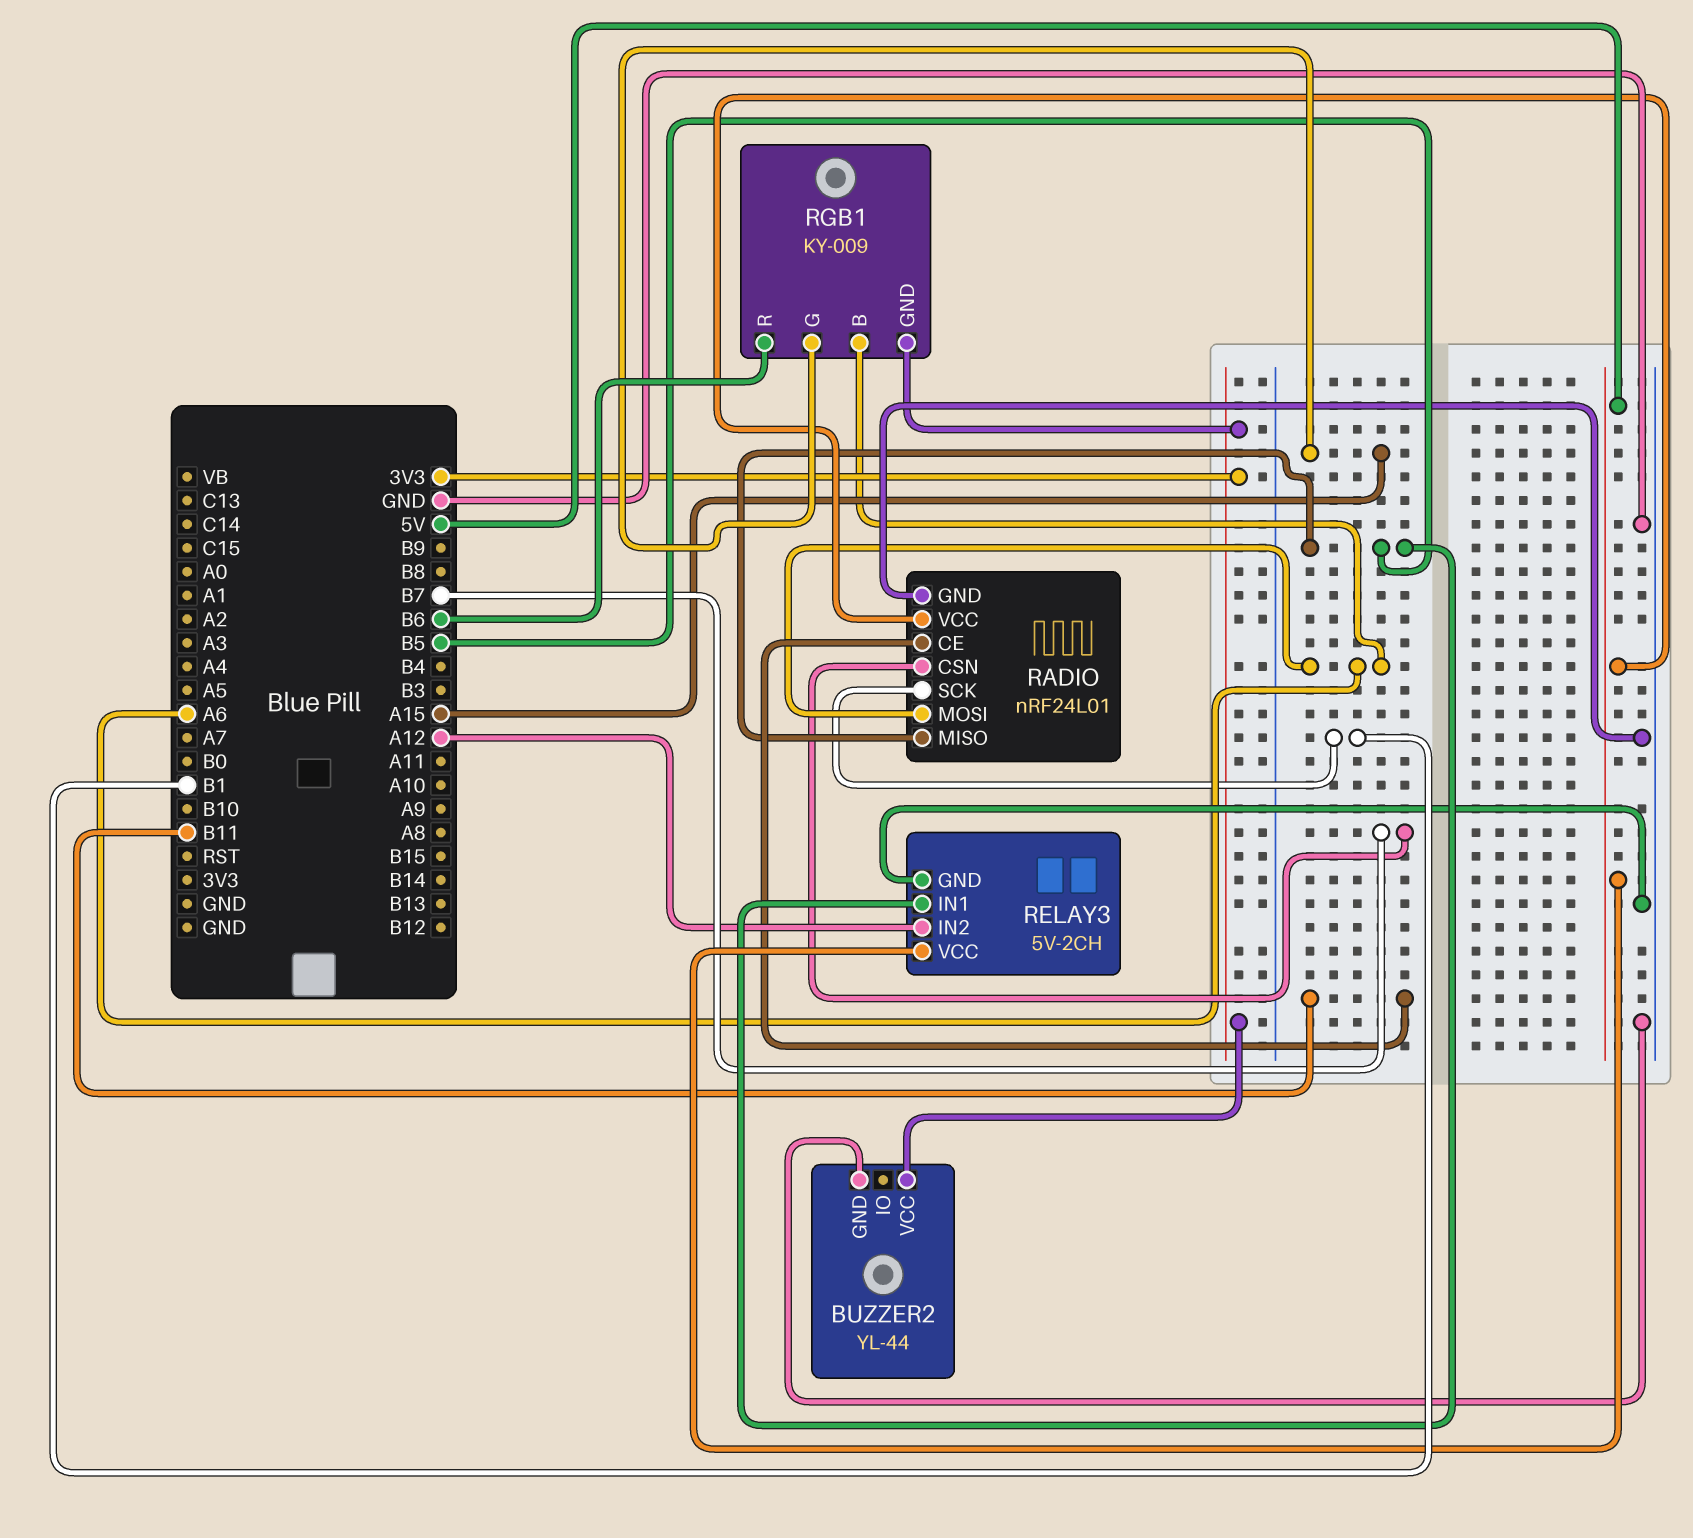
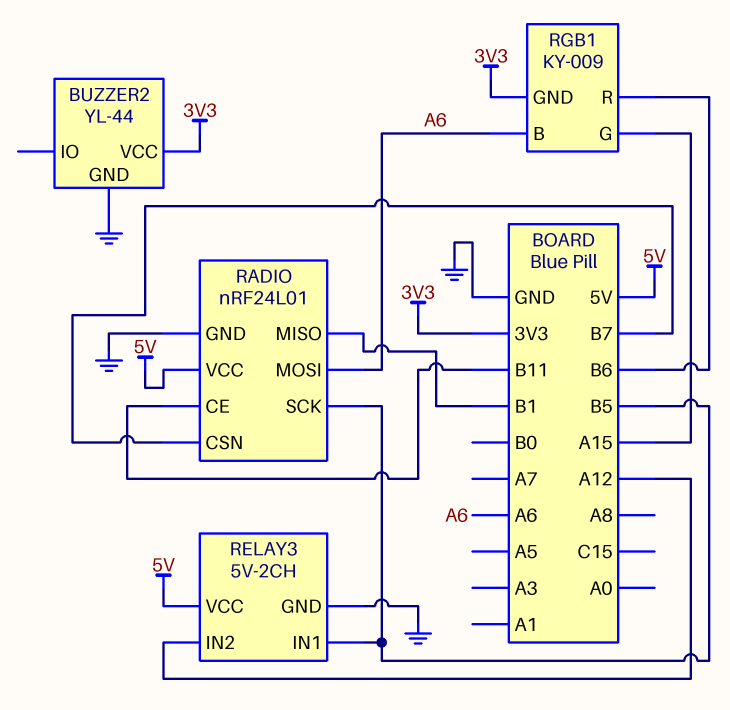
RADIO pin MISO: B5 -> B1
RADIO pin SCK: B1 -> B5

